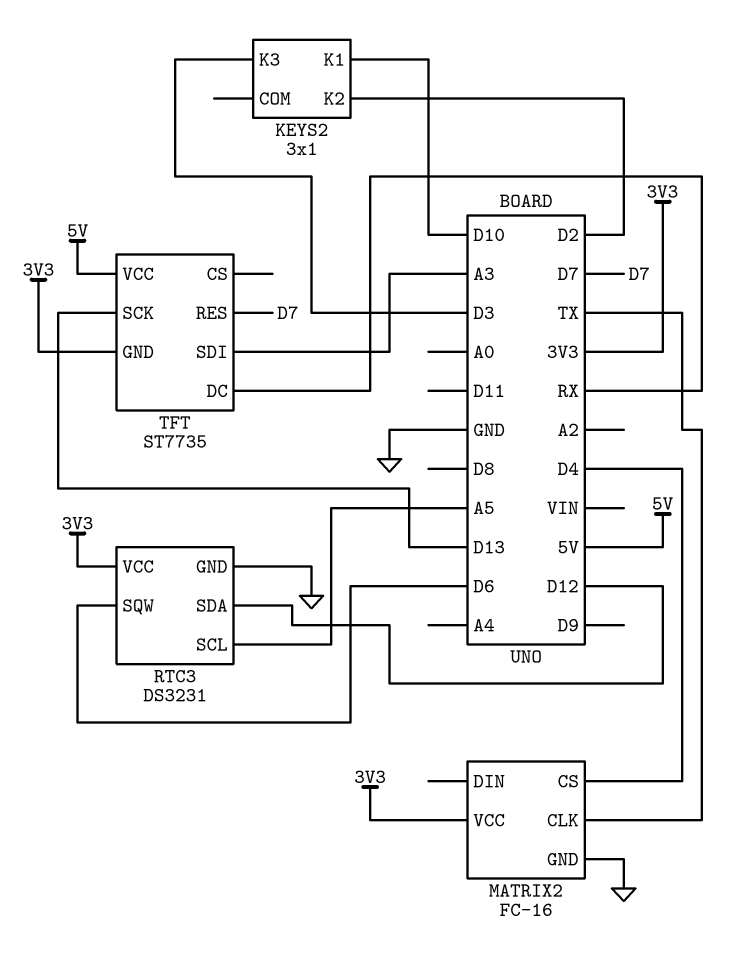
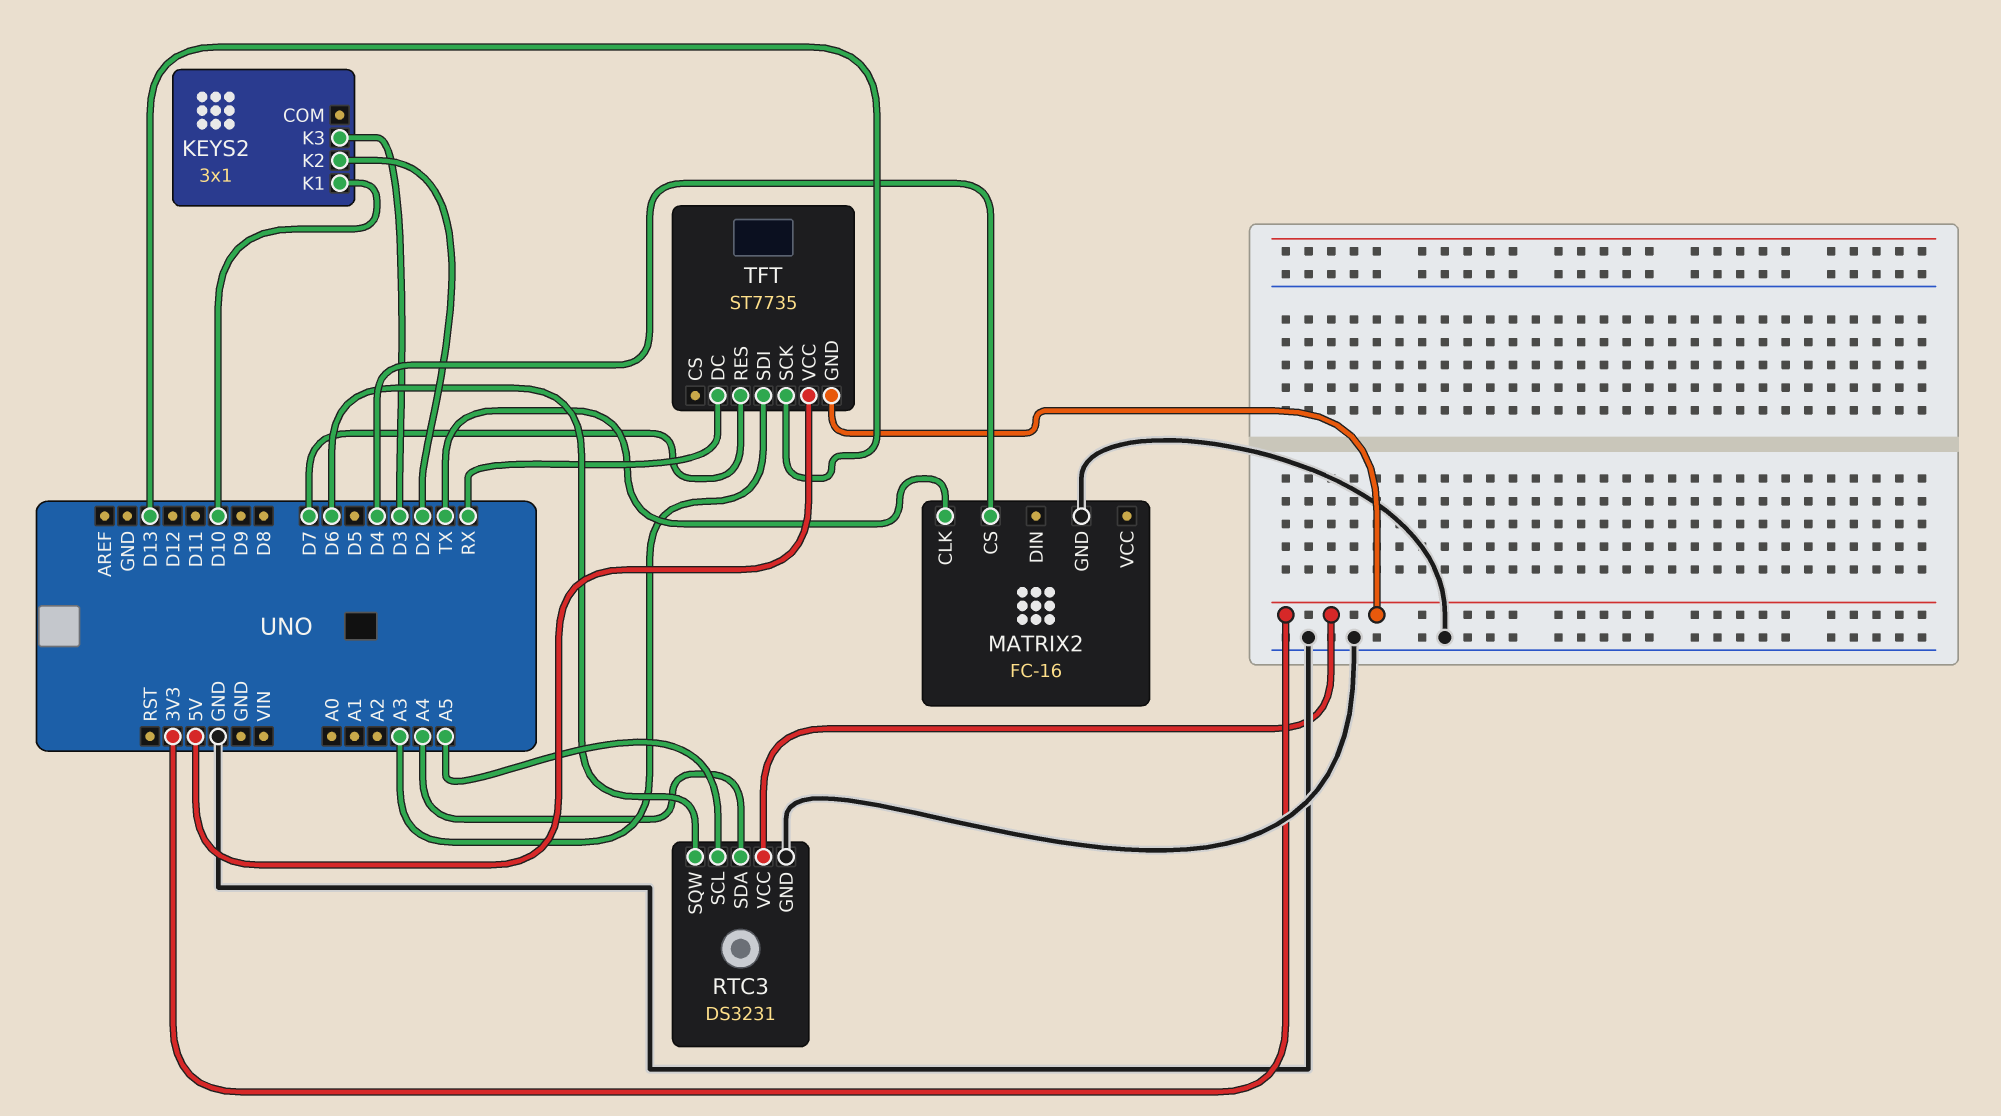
MATRIX2 pin VCC: 3V3 -> none
RTC3 pin SDA: D12 -> A4

